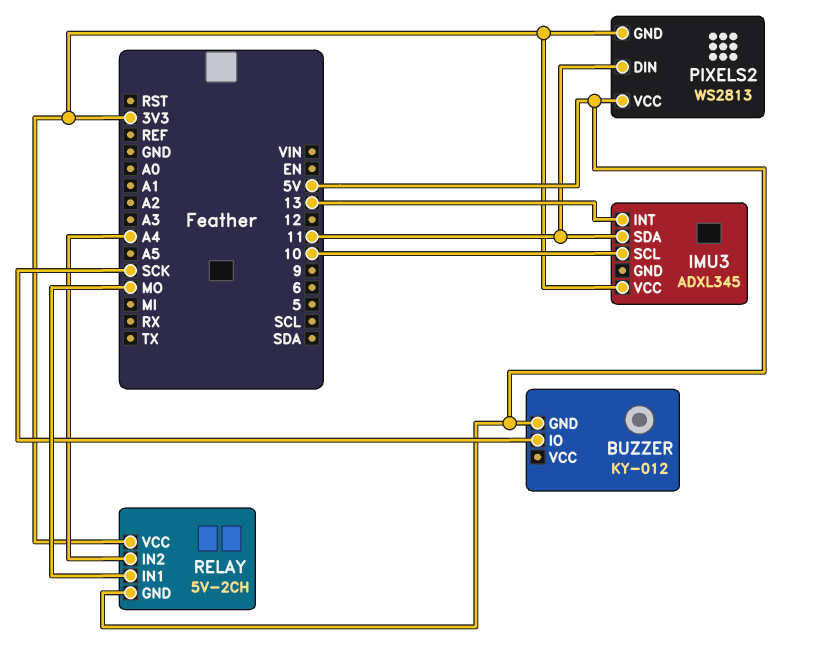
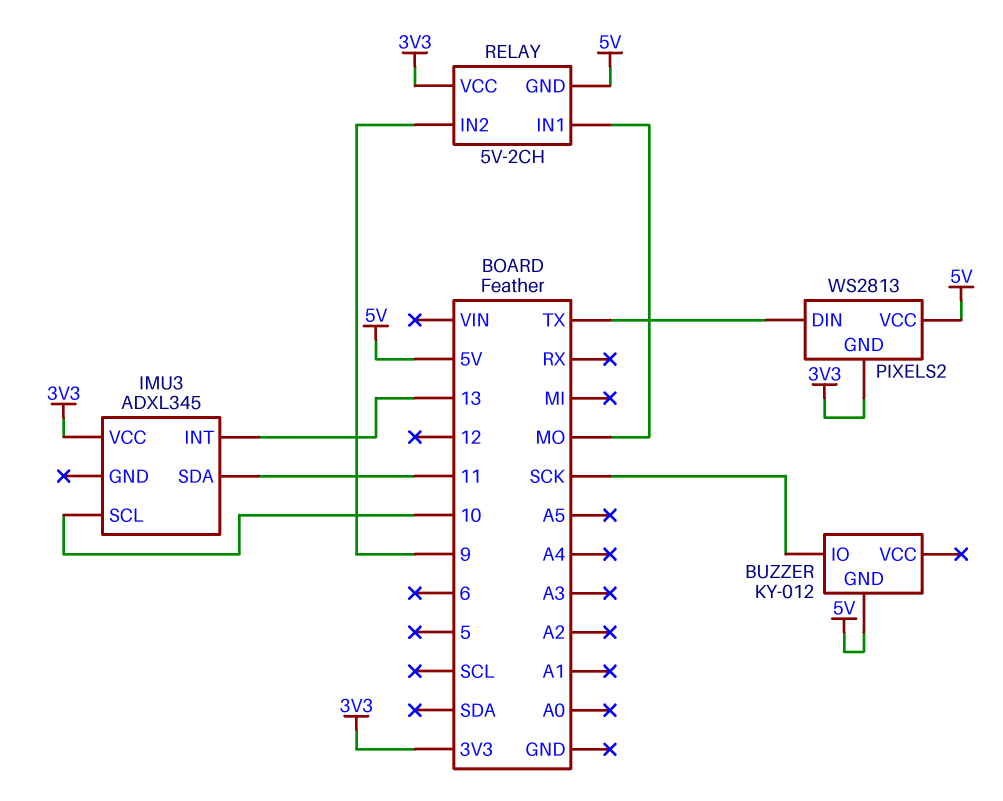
PIXELS2 pin DIN: 11 -> TX
RELAY pin IN2: A4 -> 9

